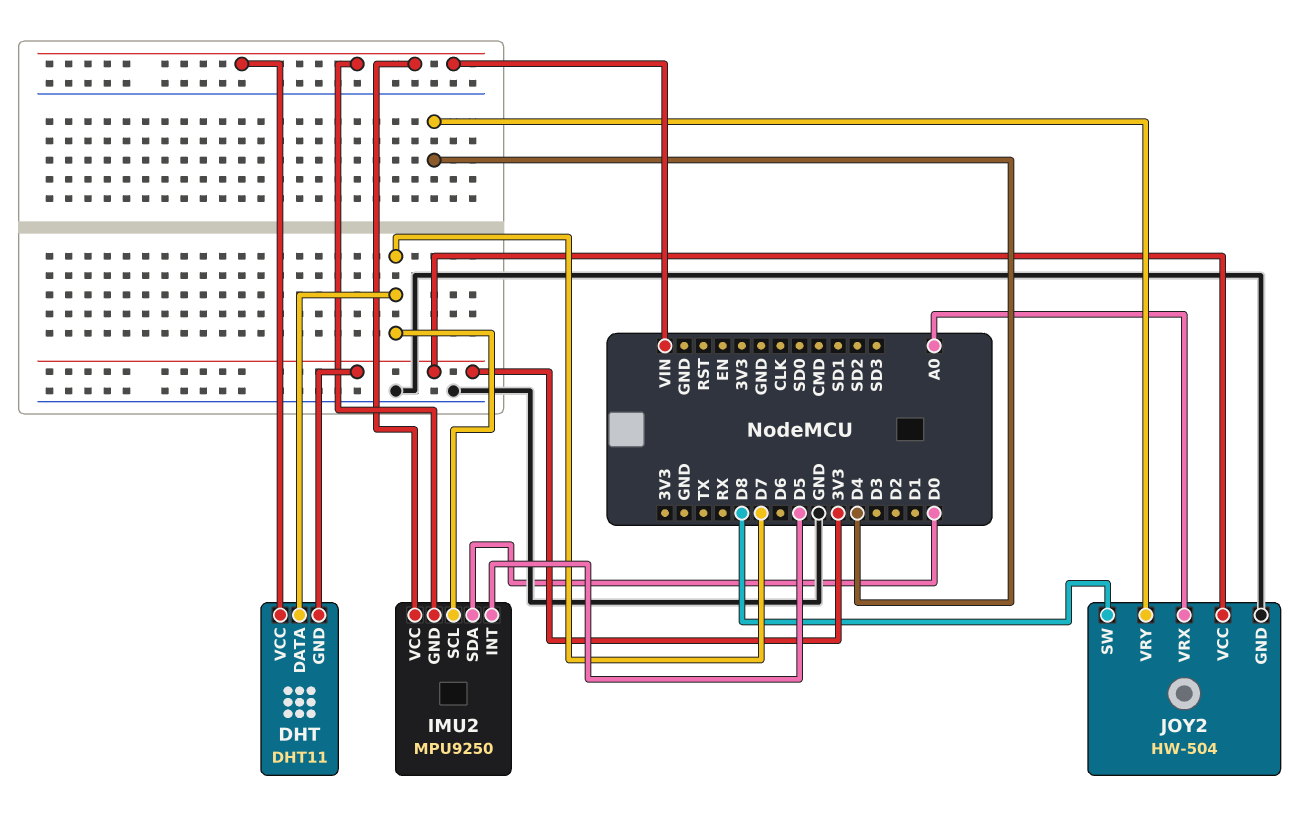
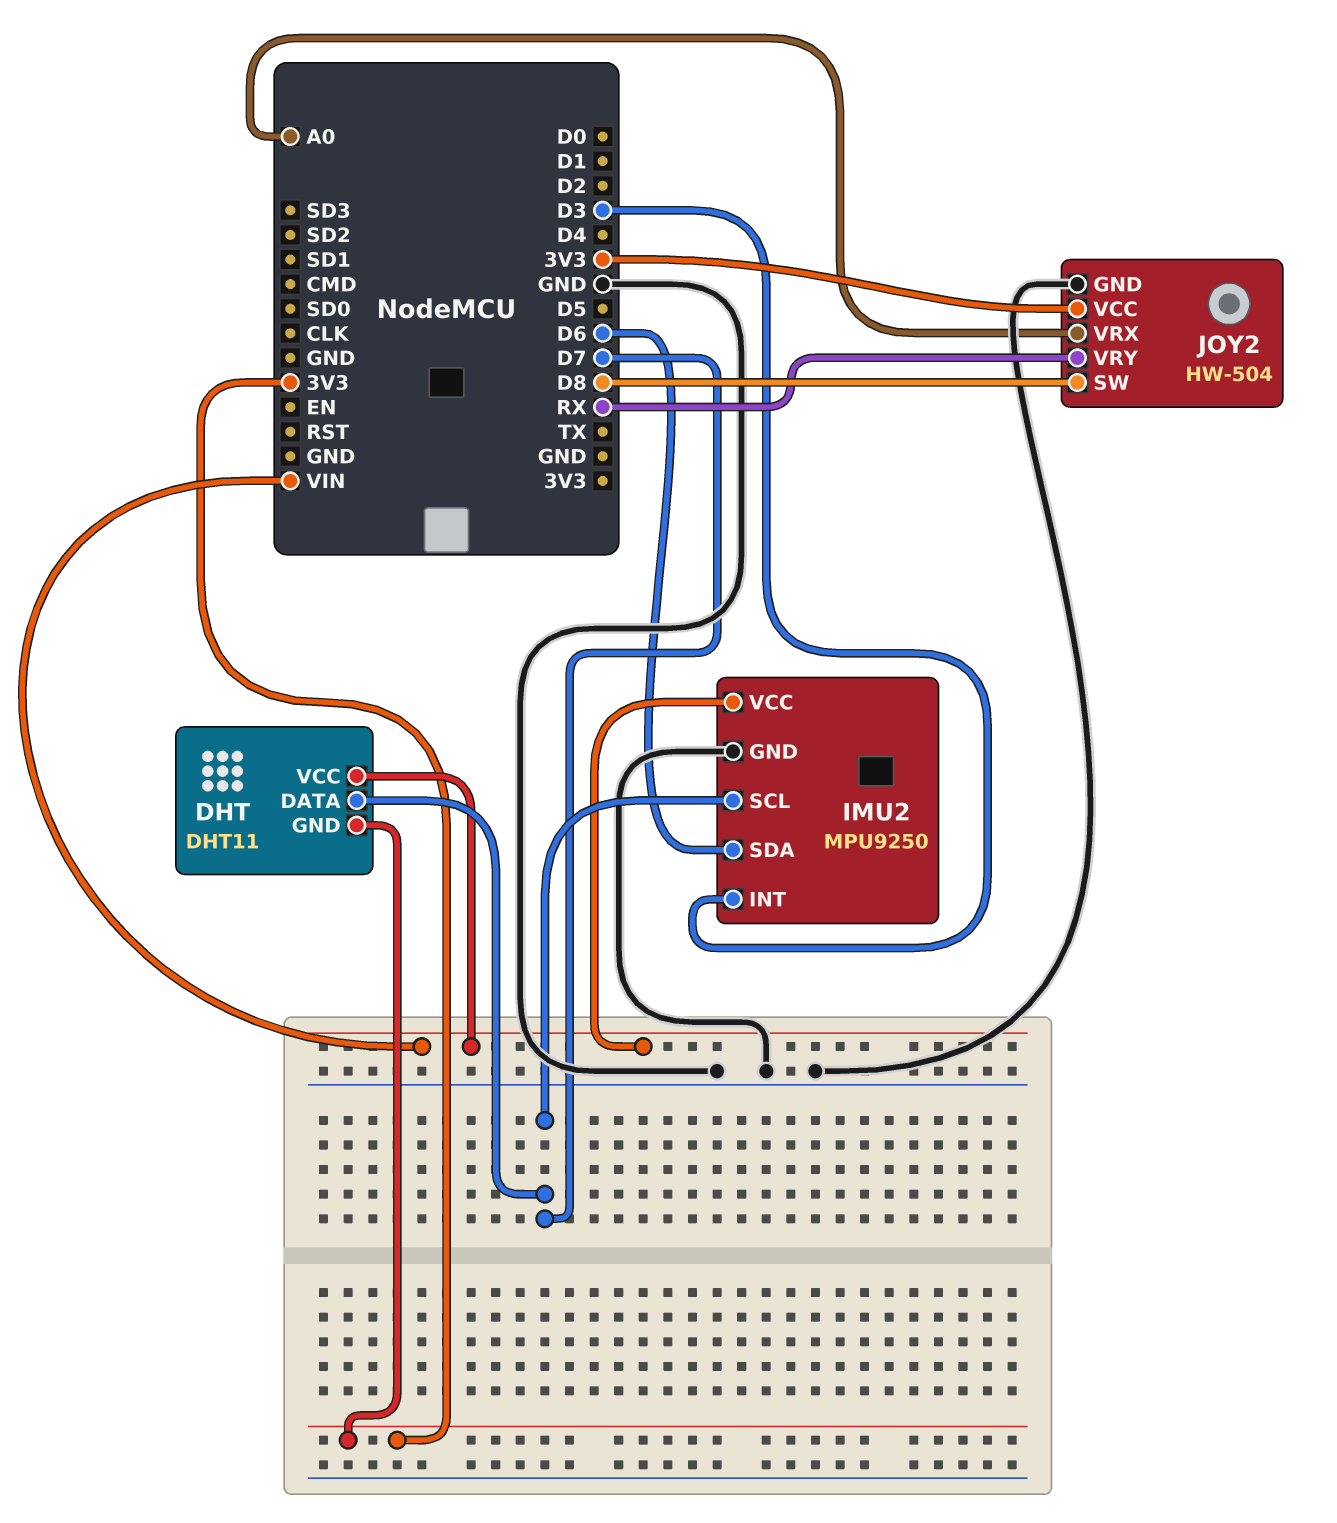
IMU2 pin GND: VIN -> GND
IMU2 pin INT: D5 -> D3
IMU2 pin SDA: D0 -> D6
JOY2 pin VRY: D4 -> RX

